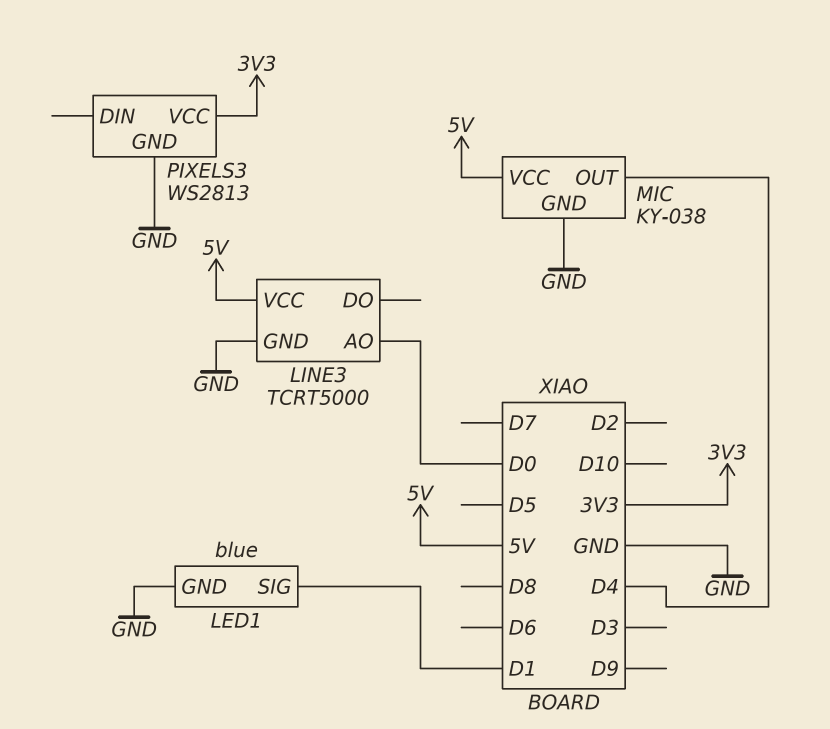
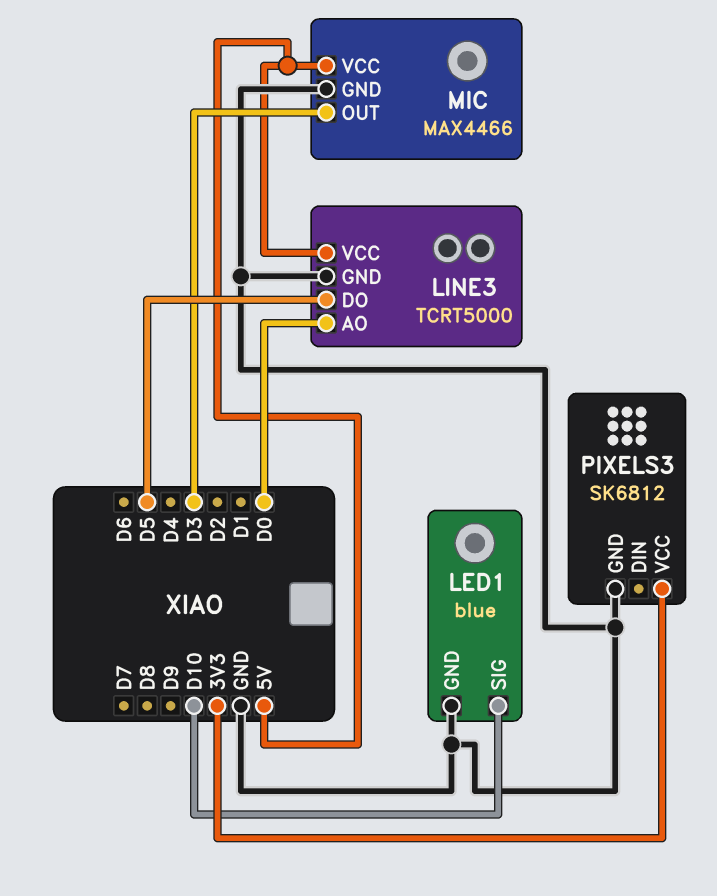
LED1 pin SIG: D1 -> D10
LINE3 pin DO: none -> D5
MIC: KY-038 -> MAX4466
MIC pin OUT: D4 -> D3
PIXELS3: WS2813 -> SK6812

